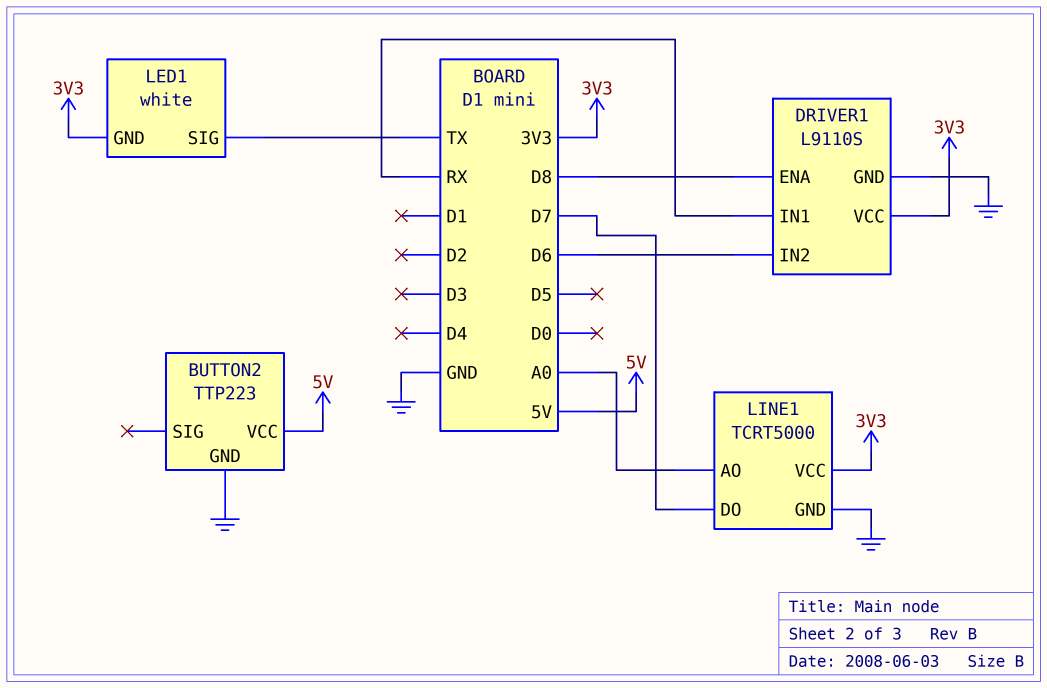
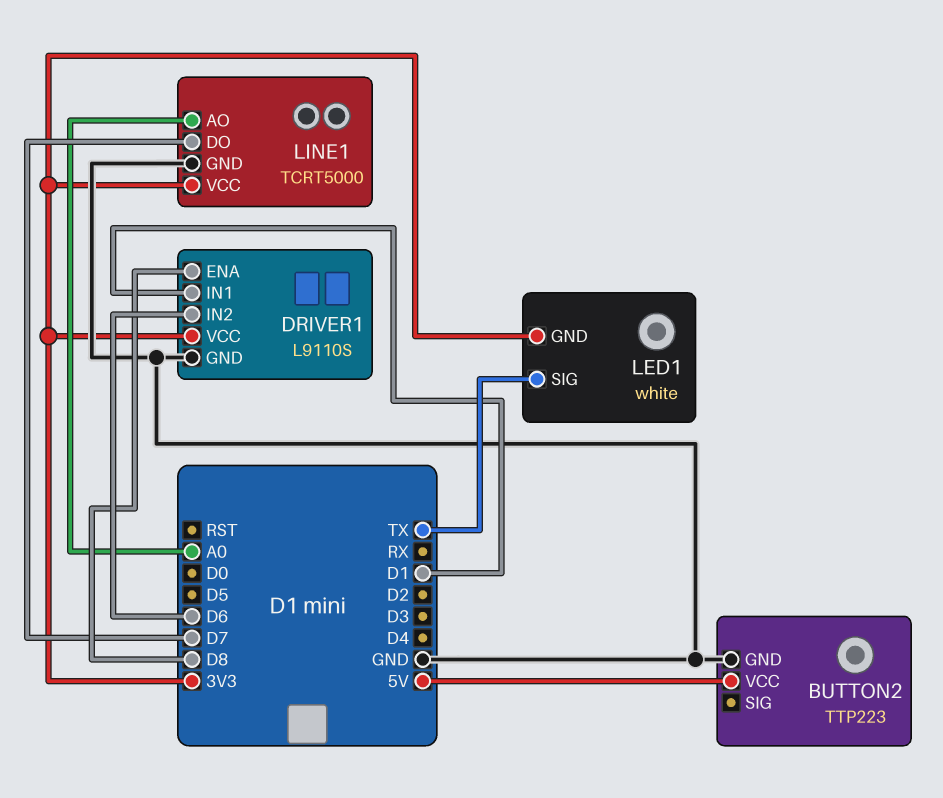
DRIVER1 pin IN1: RX -> D1

